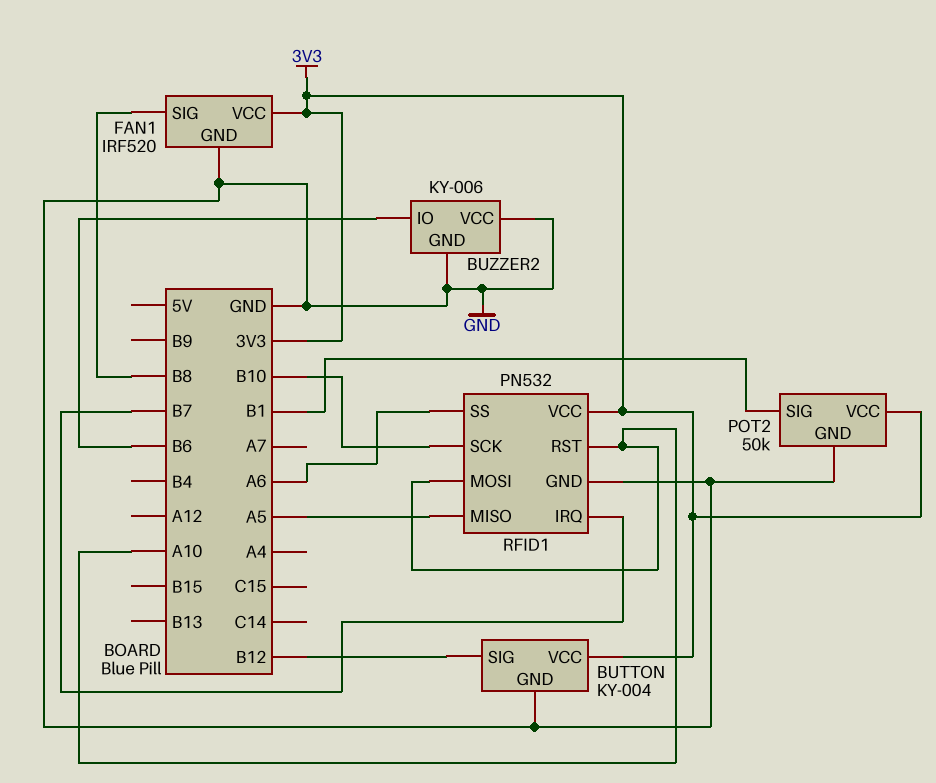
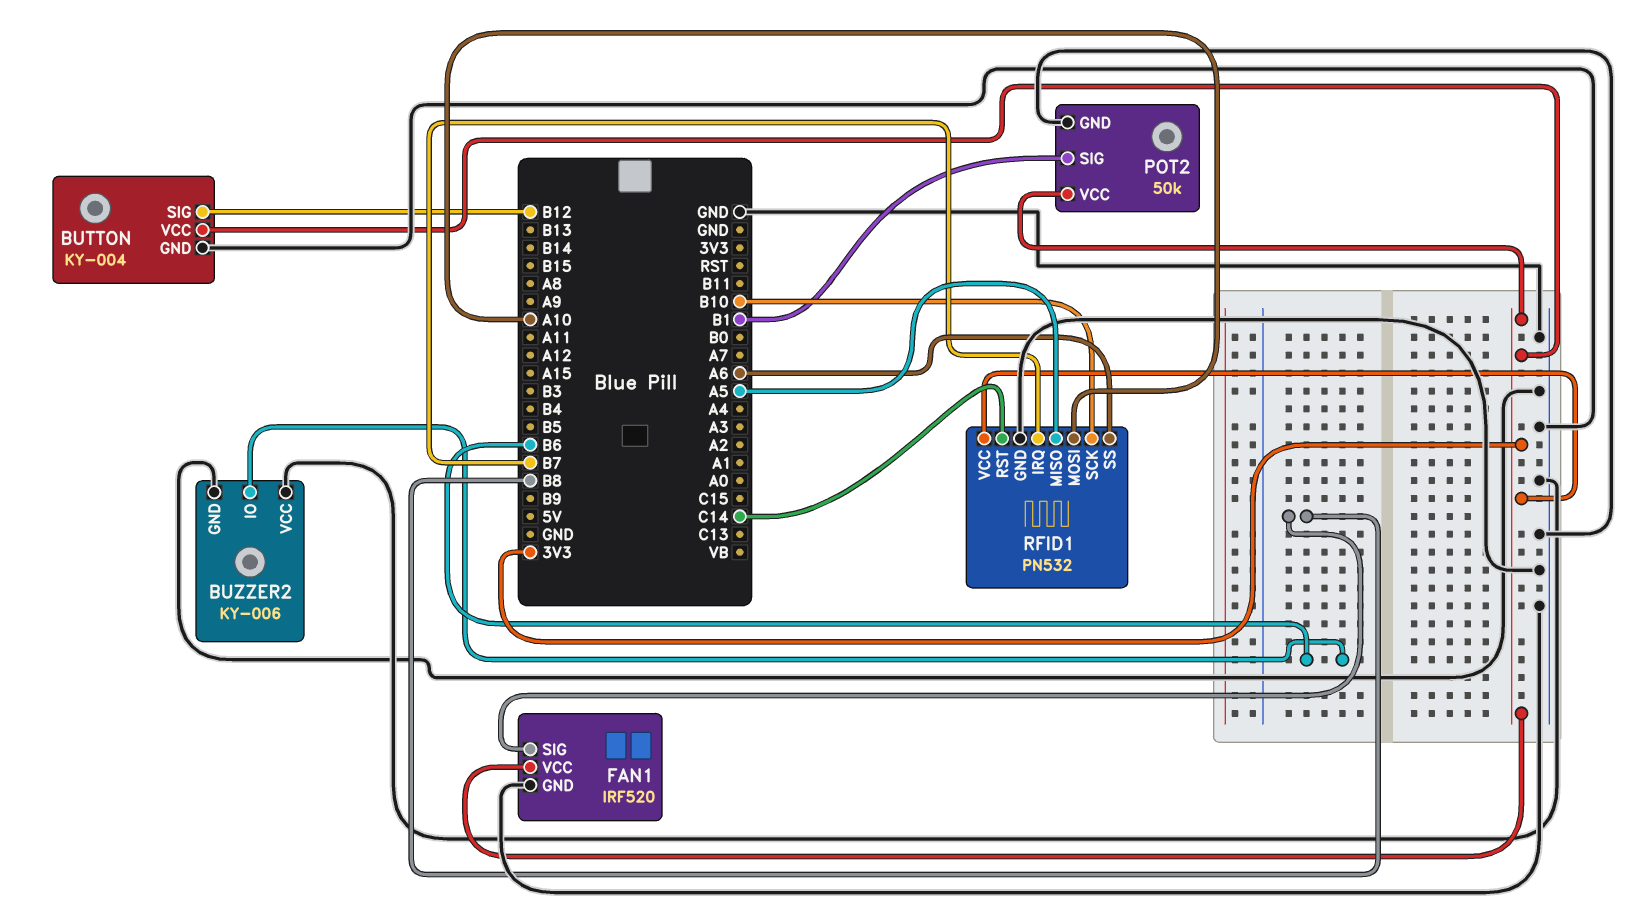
RFID1 pin RST: A10 -> C14

